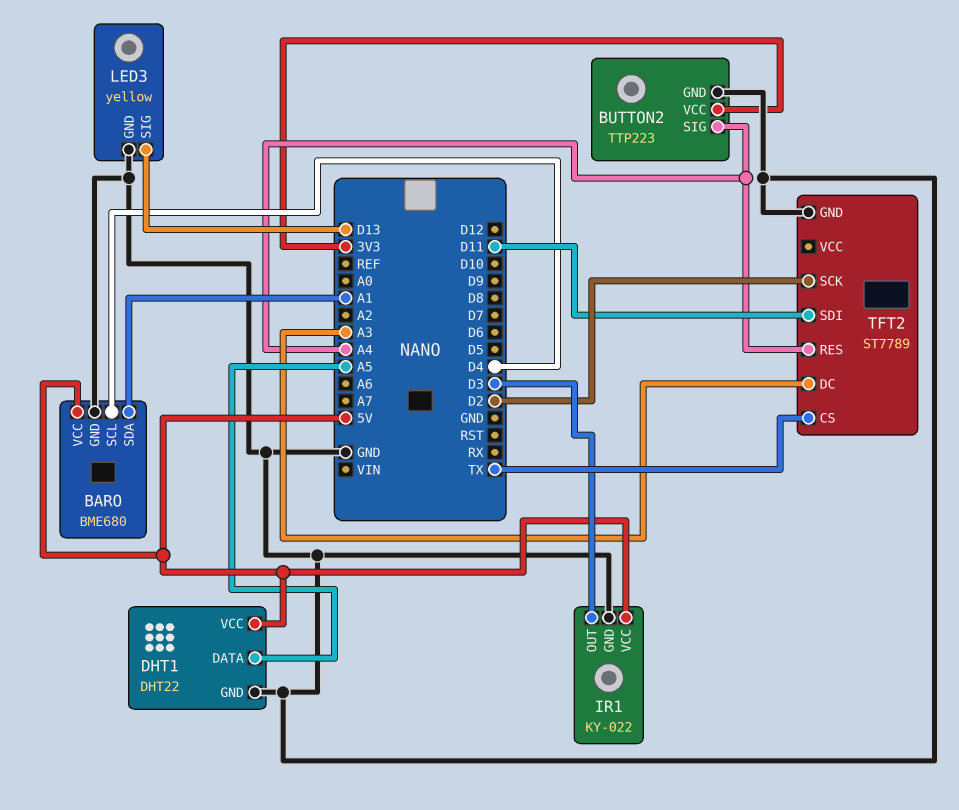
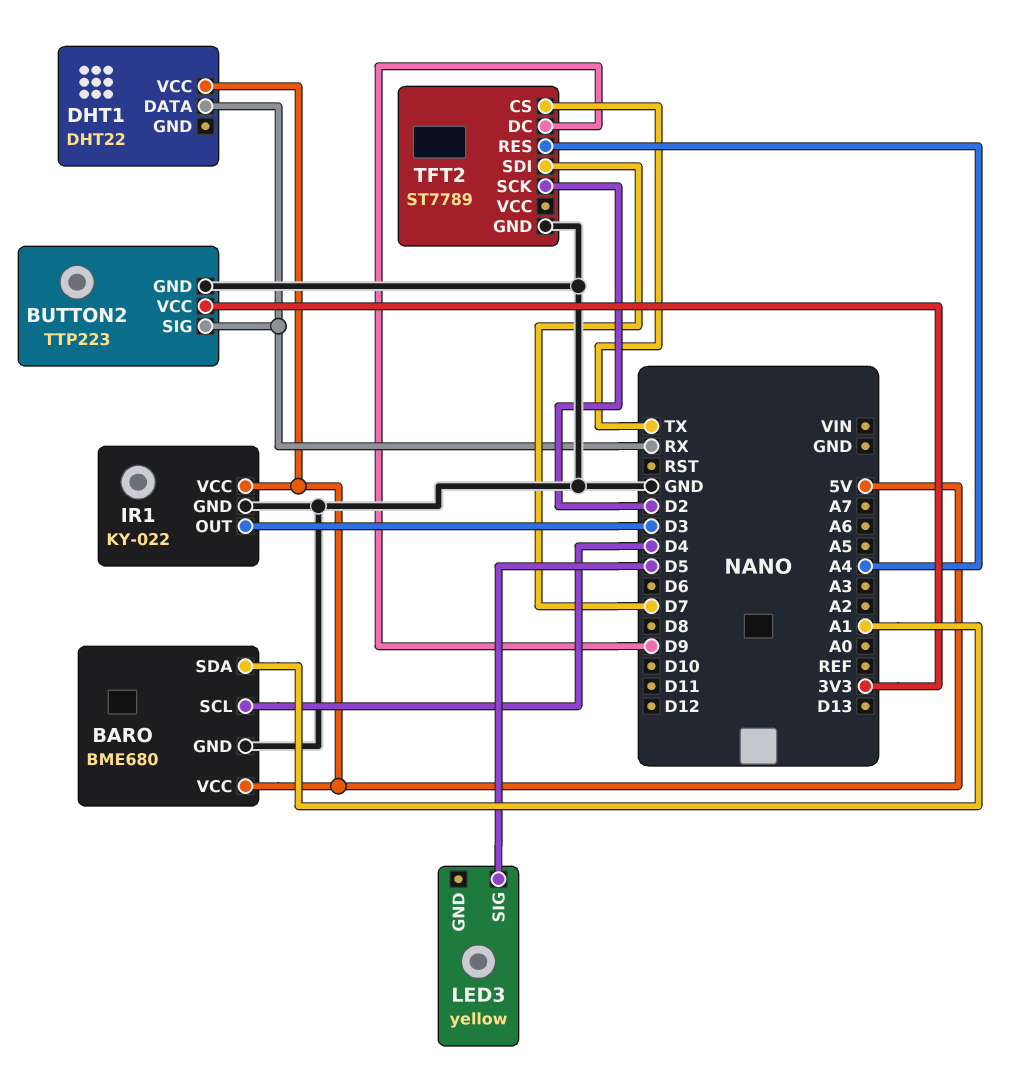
BUTTON2 pin SIG: A4 -> RX
DHT1 pin DATA: A5 -> RX
DHT1 pin GND: GND -> none
LED3 pin GND: GND -> none
LED3 pin SIG: D13 -> D5
TFT2 pin DC: A3 -> D9
TFT2 pin SDI: D11 -> D7

